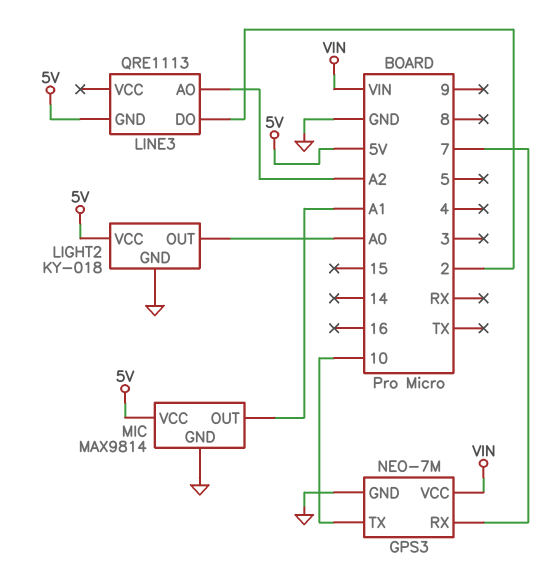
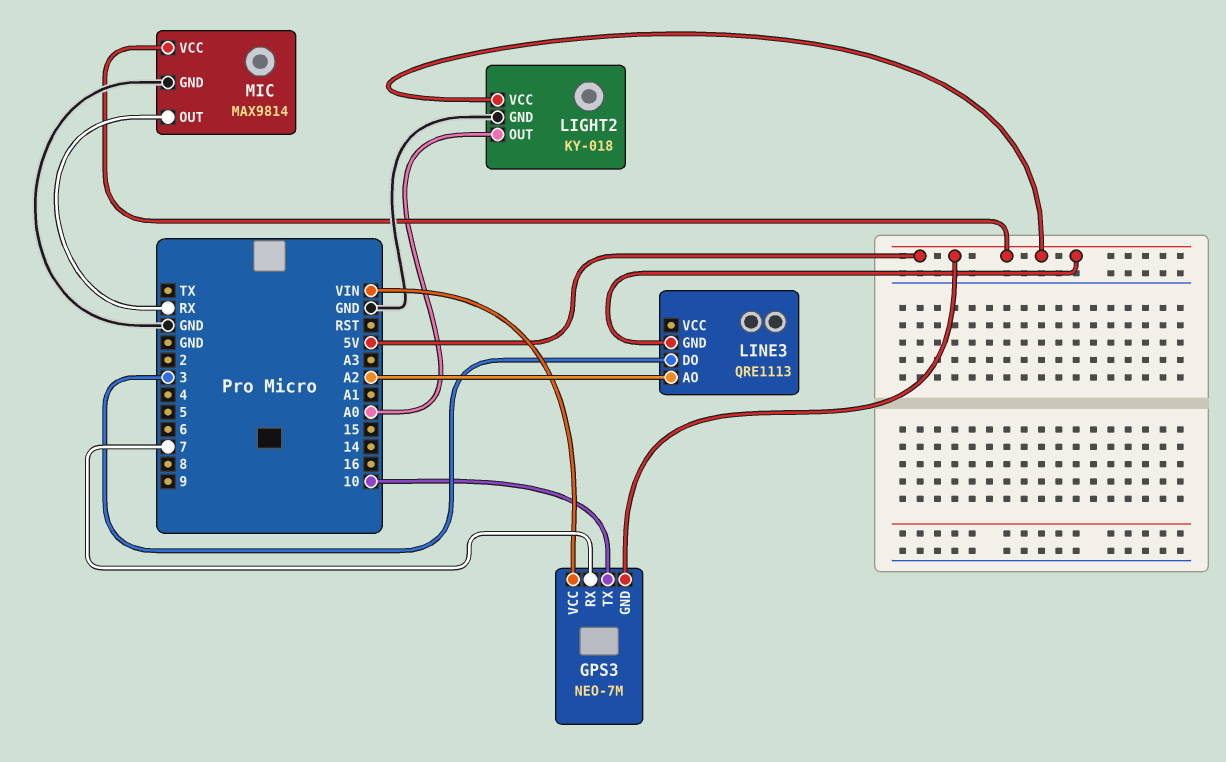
GPS3 pin GND: GND -> 5V
LINE3 pin DO: 2 -> 3
MIC pin OUT: A1 -> RX

